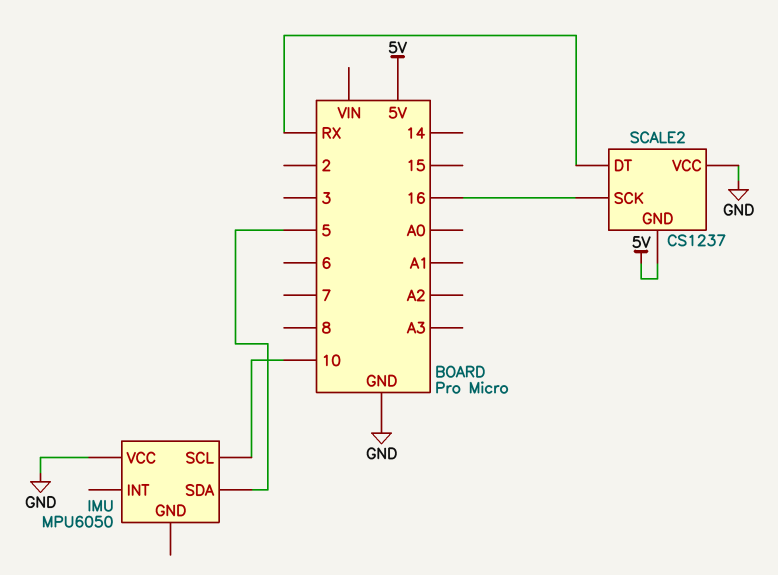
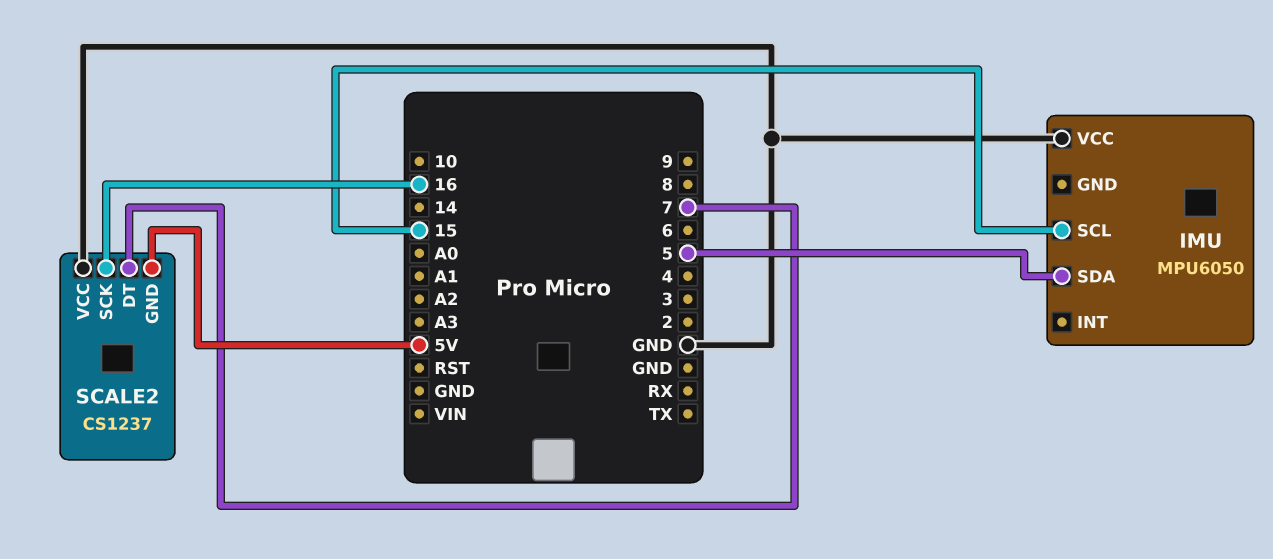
IMU pin SCL: 10 -> 15
SCALE2 pin DT: RX -> 7

